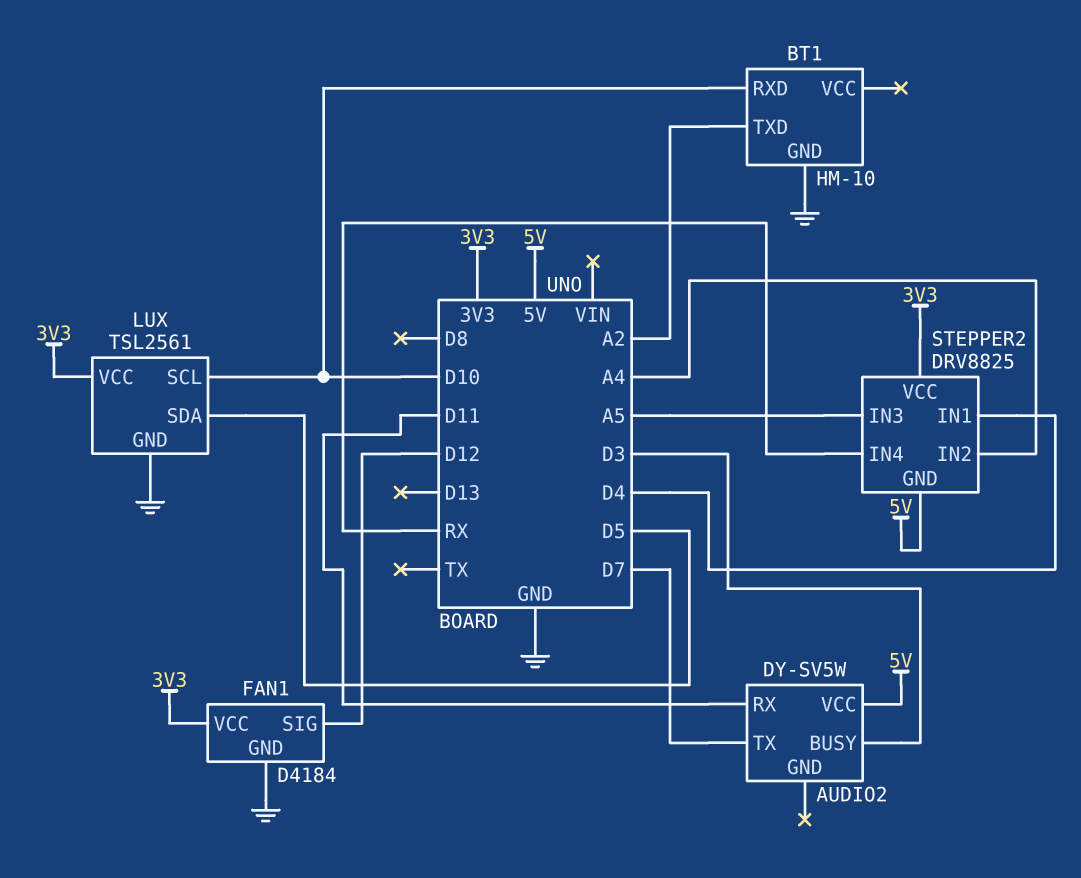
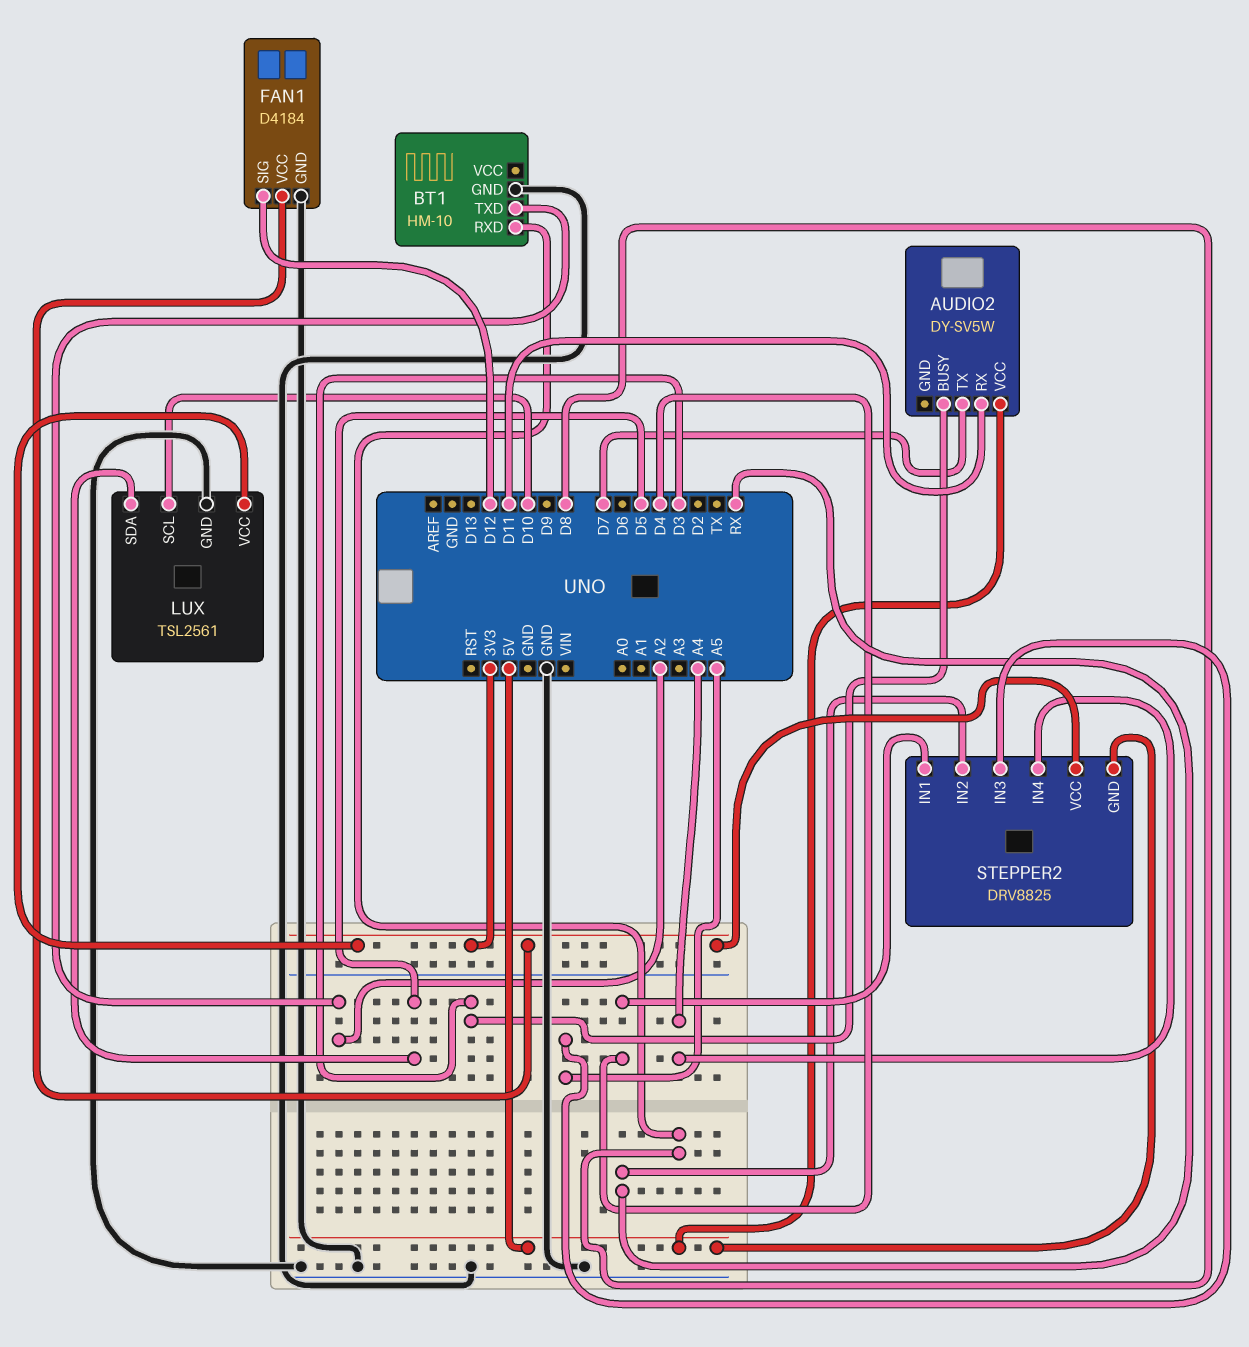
BT1 pin RXD: D10 -> D8
STEPPER2 pin IN2: A4 -> RX
STEPPER2 pin IN4: RX -> A4

